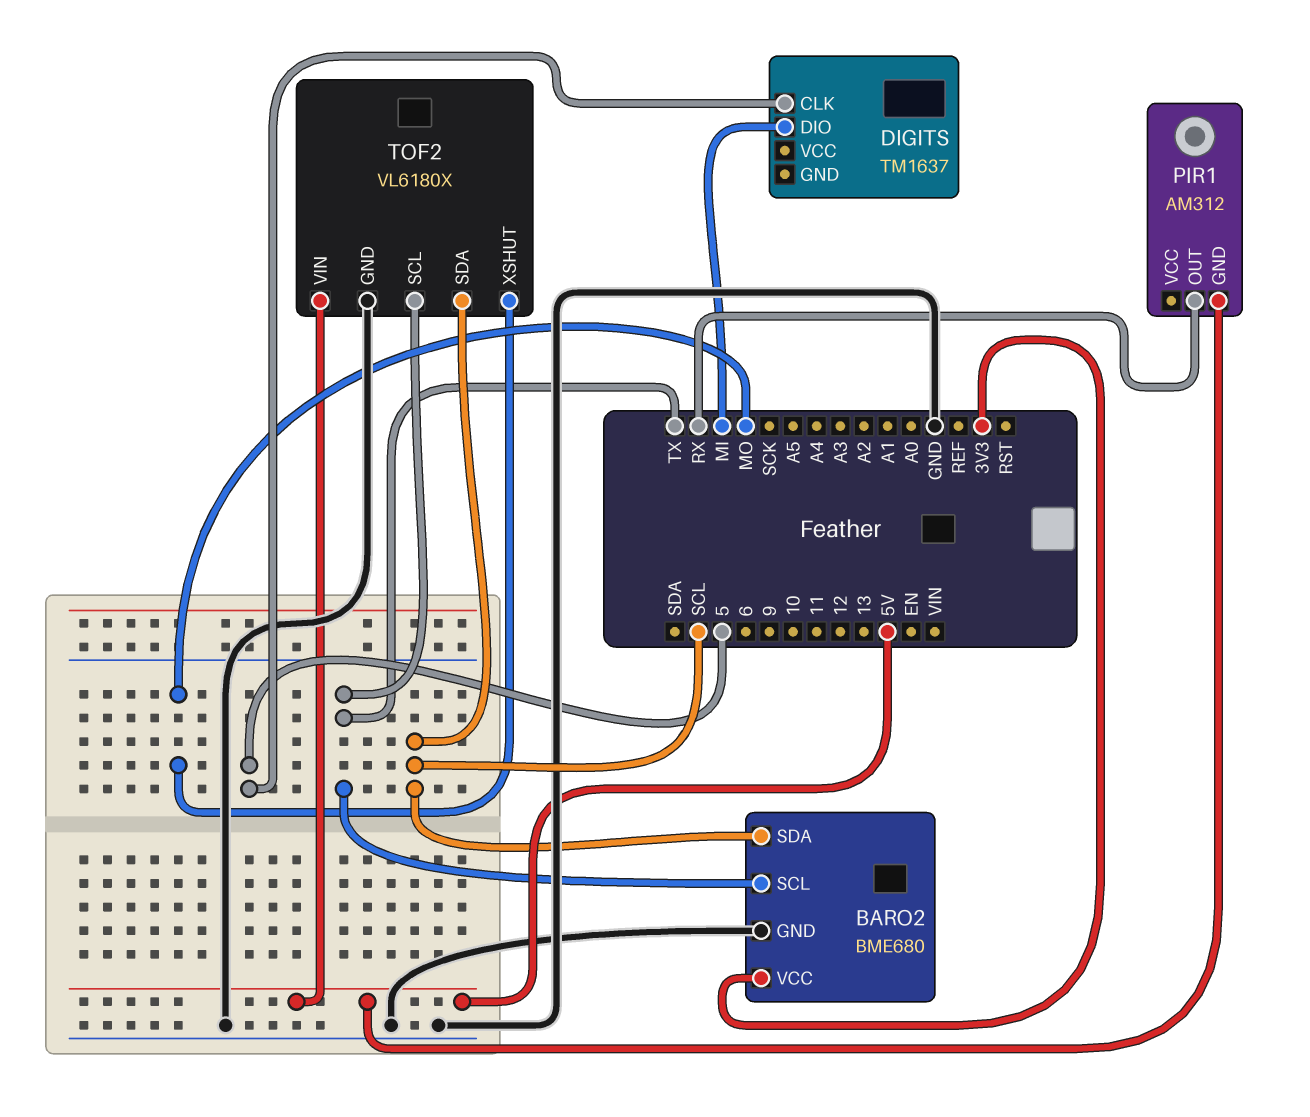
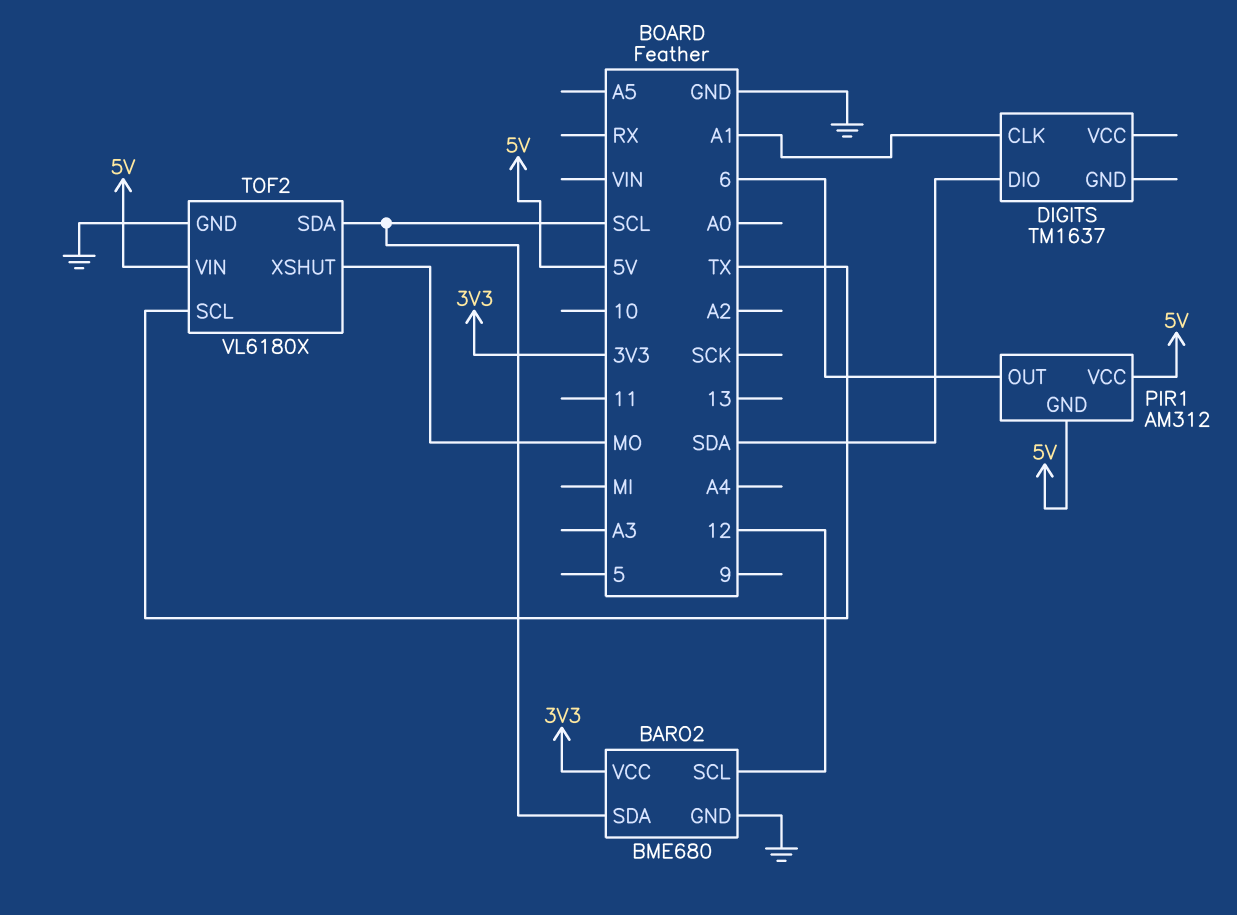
BARO2 pin SCL: TX -> 12
DIGITS pin CLK: 5 -> A1
DIGITS pin DIO: MI -> SDA
PIR1 pin OUT: RX -> 6
PIR1 pin VCC: none -> 5V

